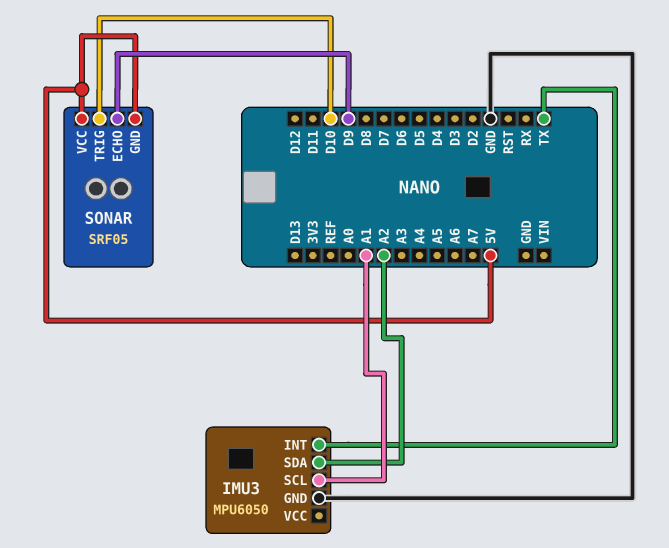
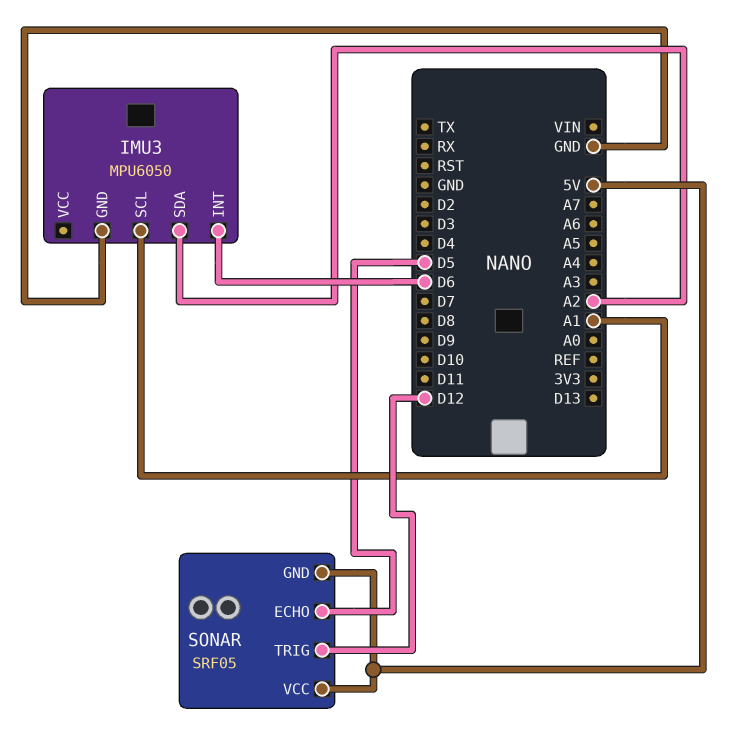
IMU3 pin INT: TX -> D6
SONAR pin ECHO: D9 -> D5
SONAR pin TRIG: D10 -> D12

